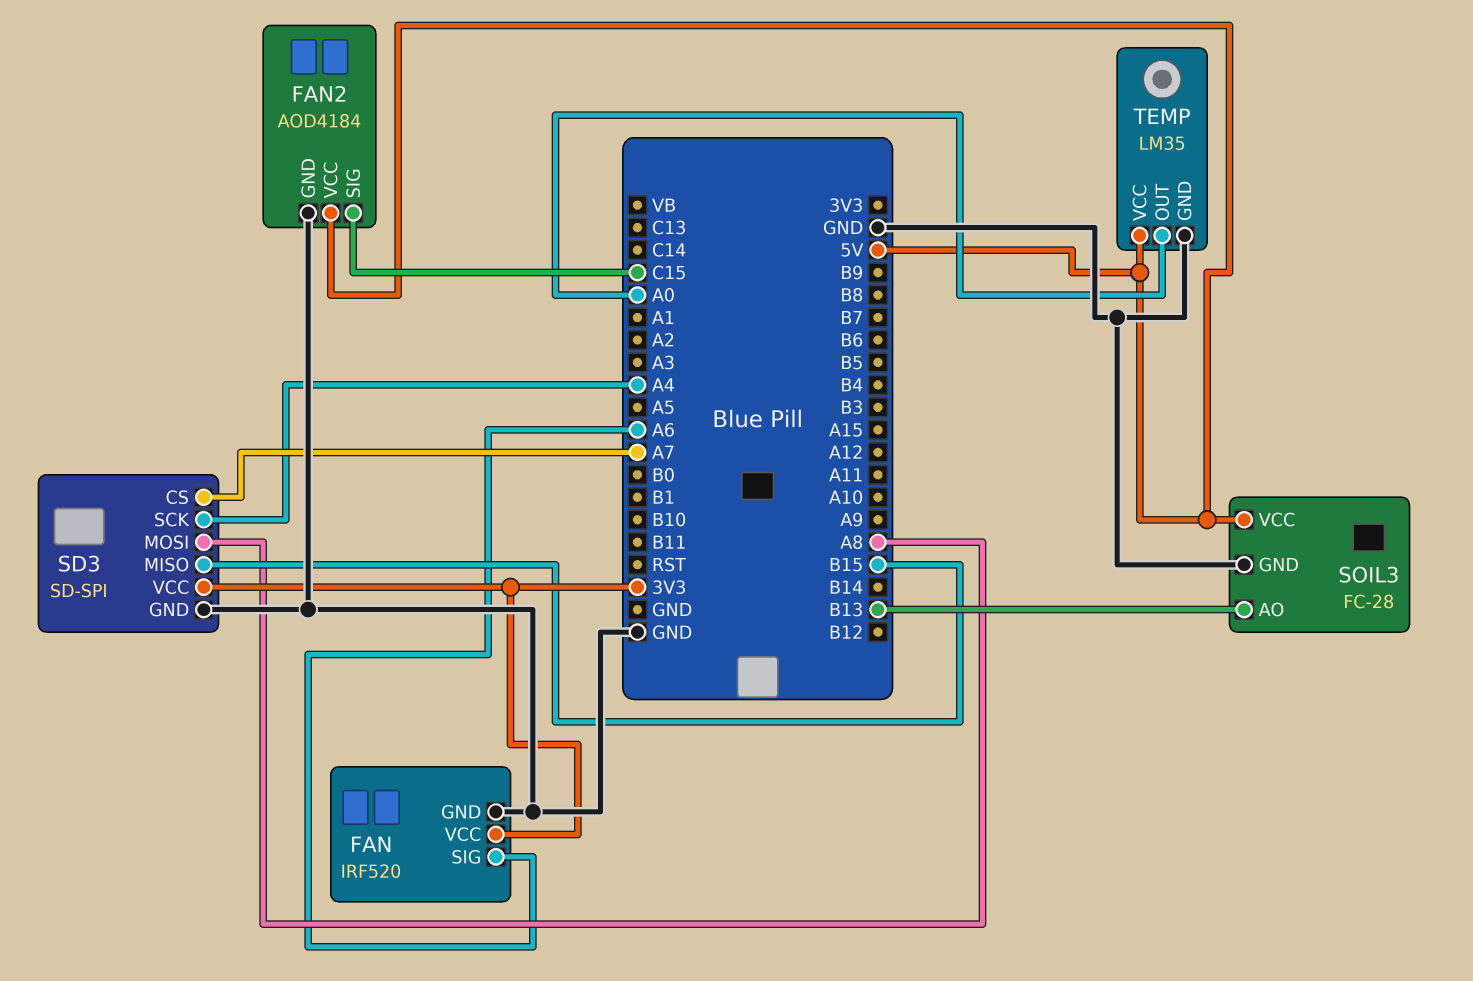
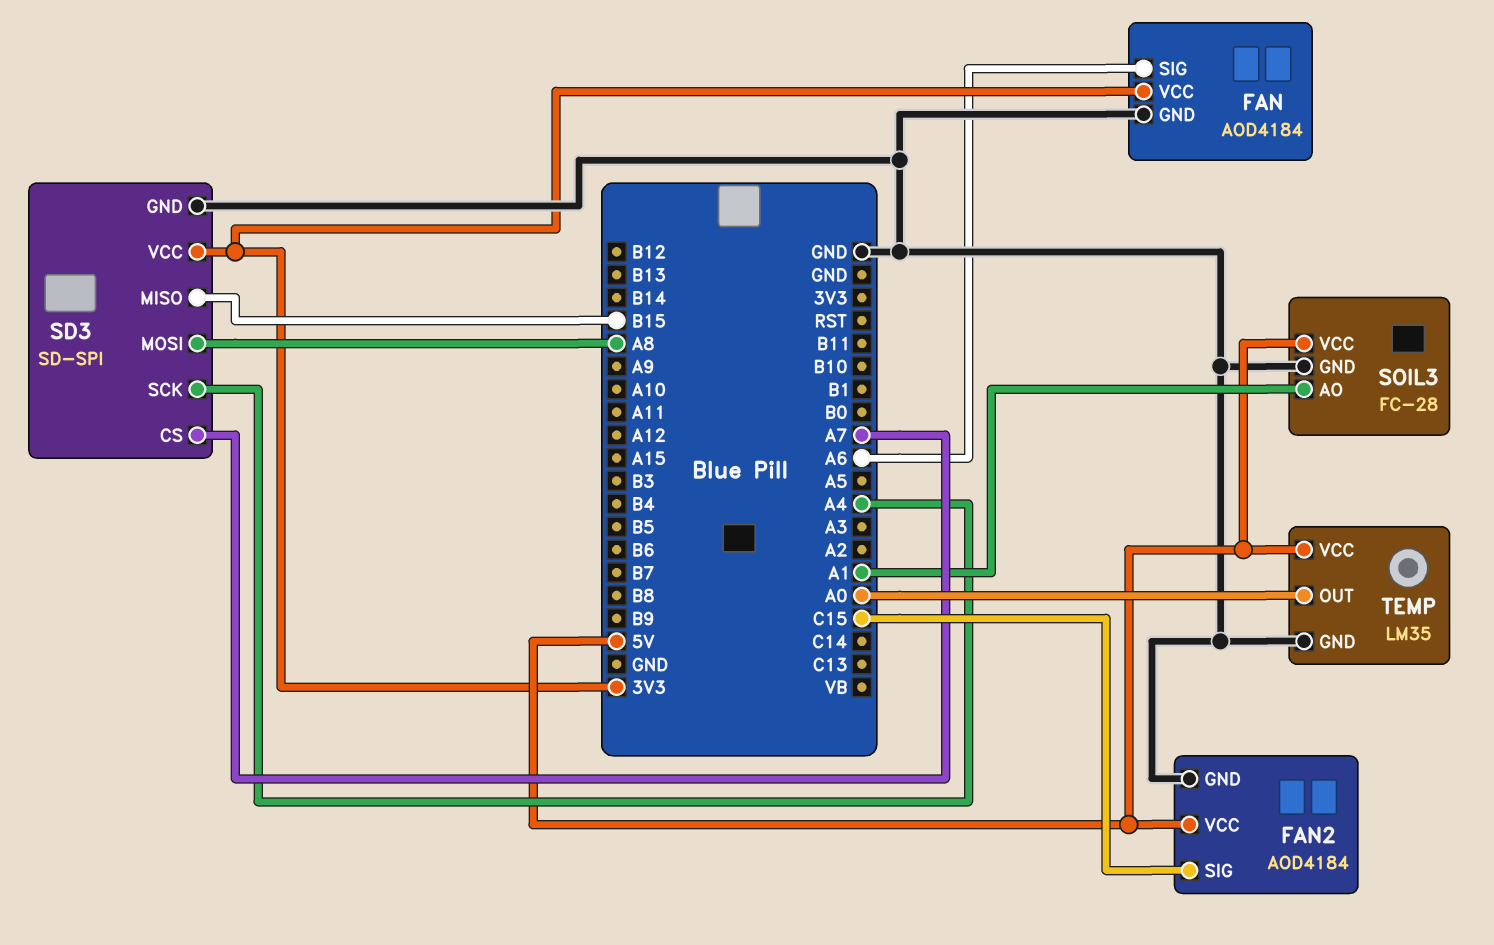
FAN: IRF520 -> AOD4184
SOIL3 pin AO: B13 -> A1

